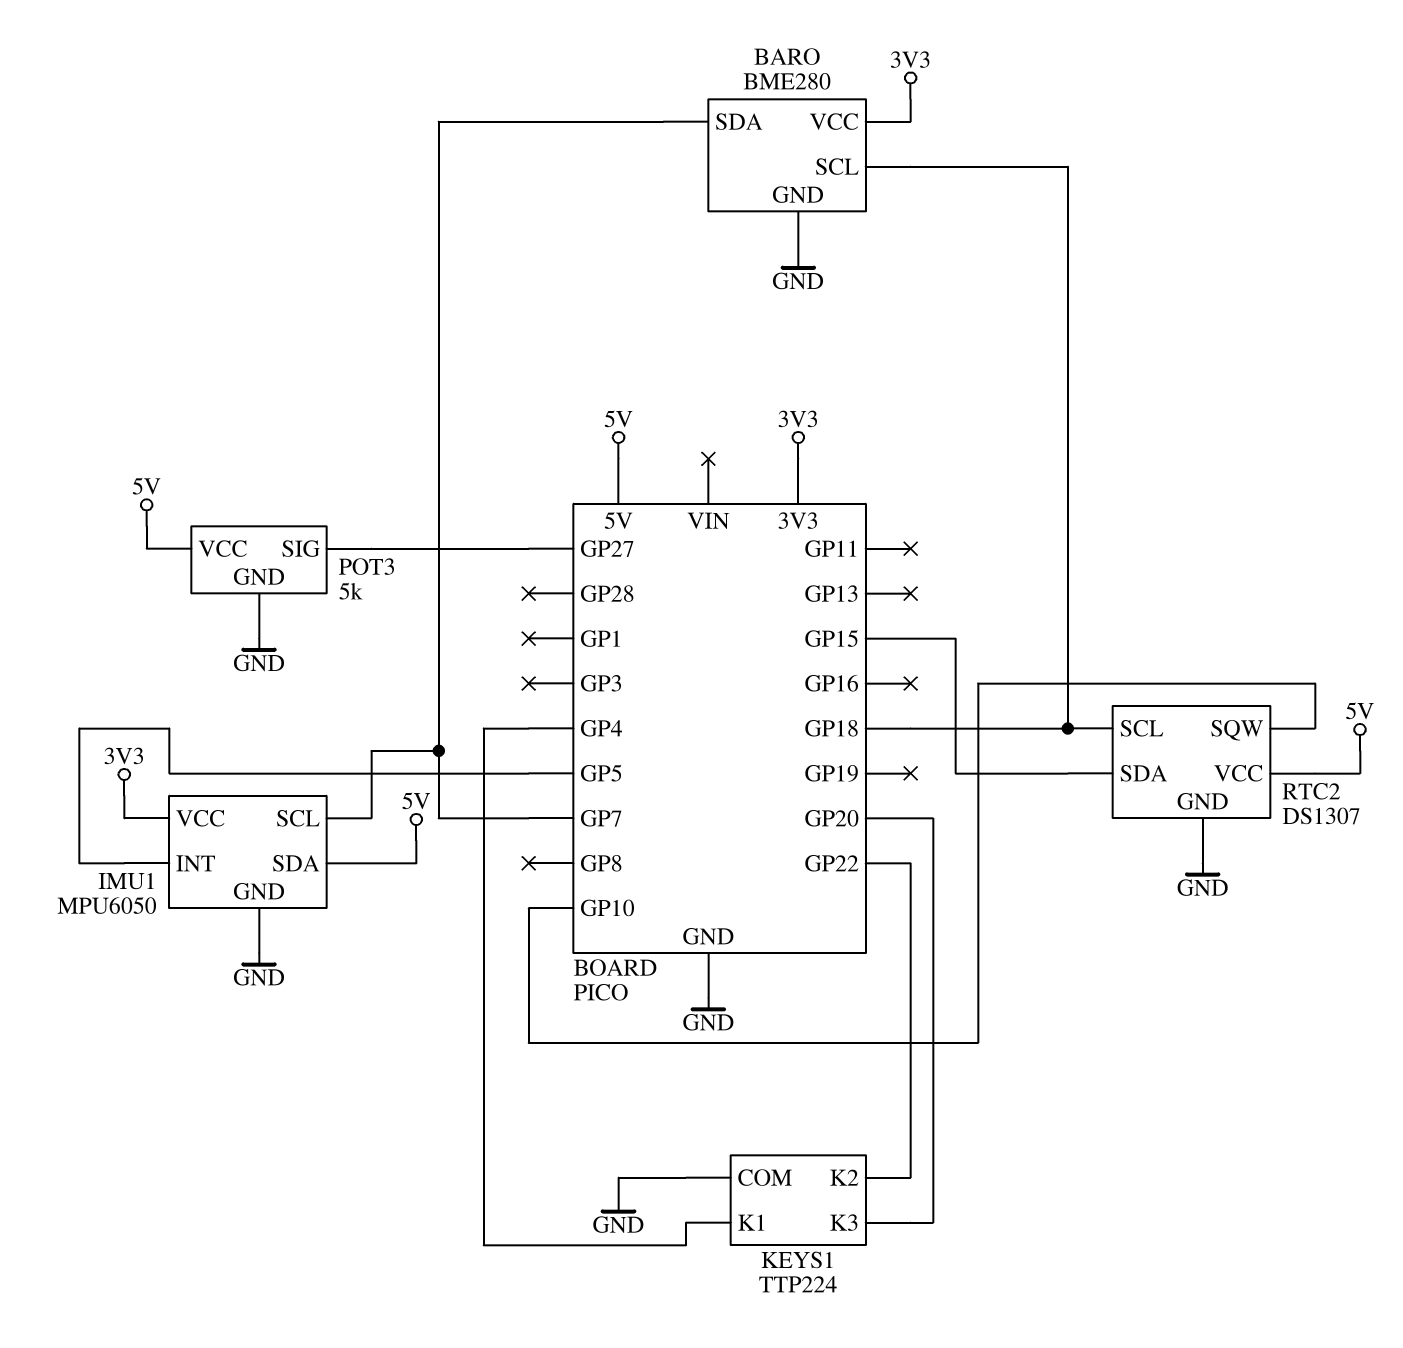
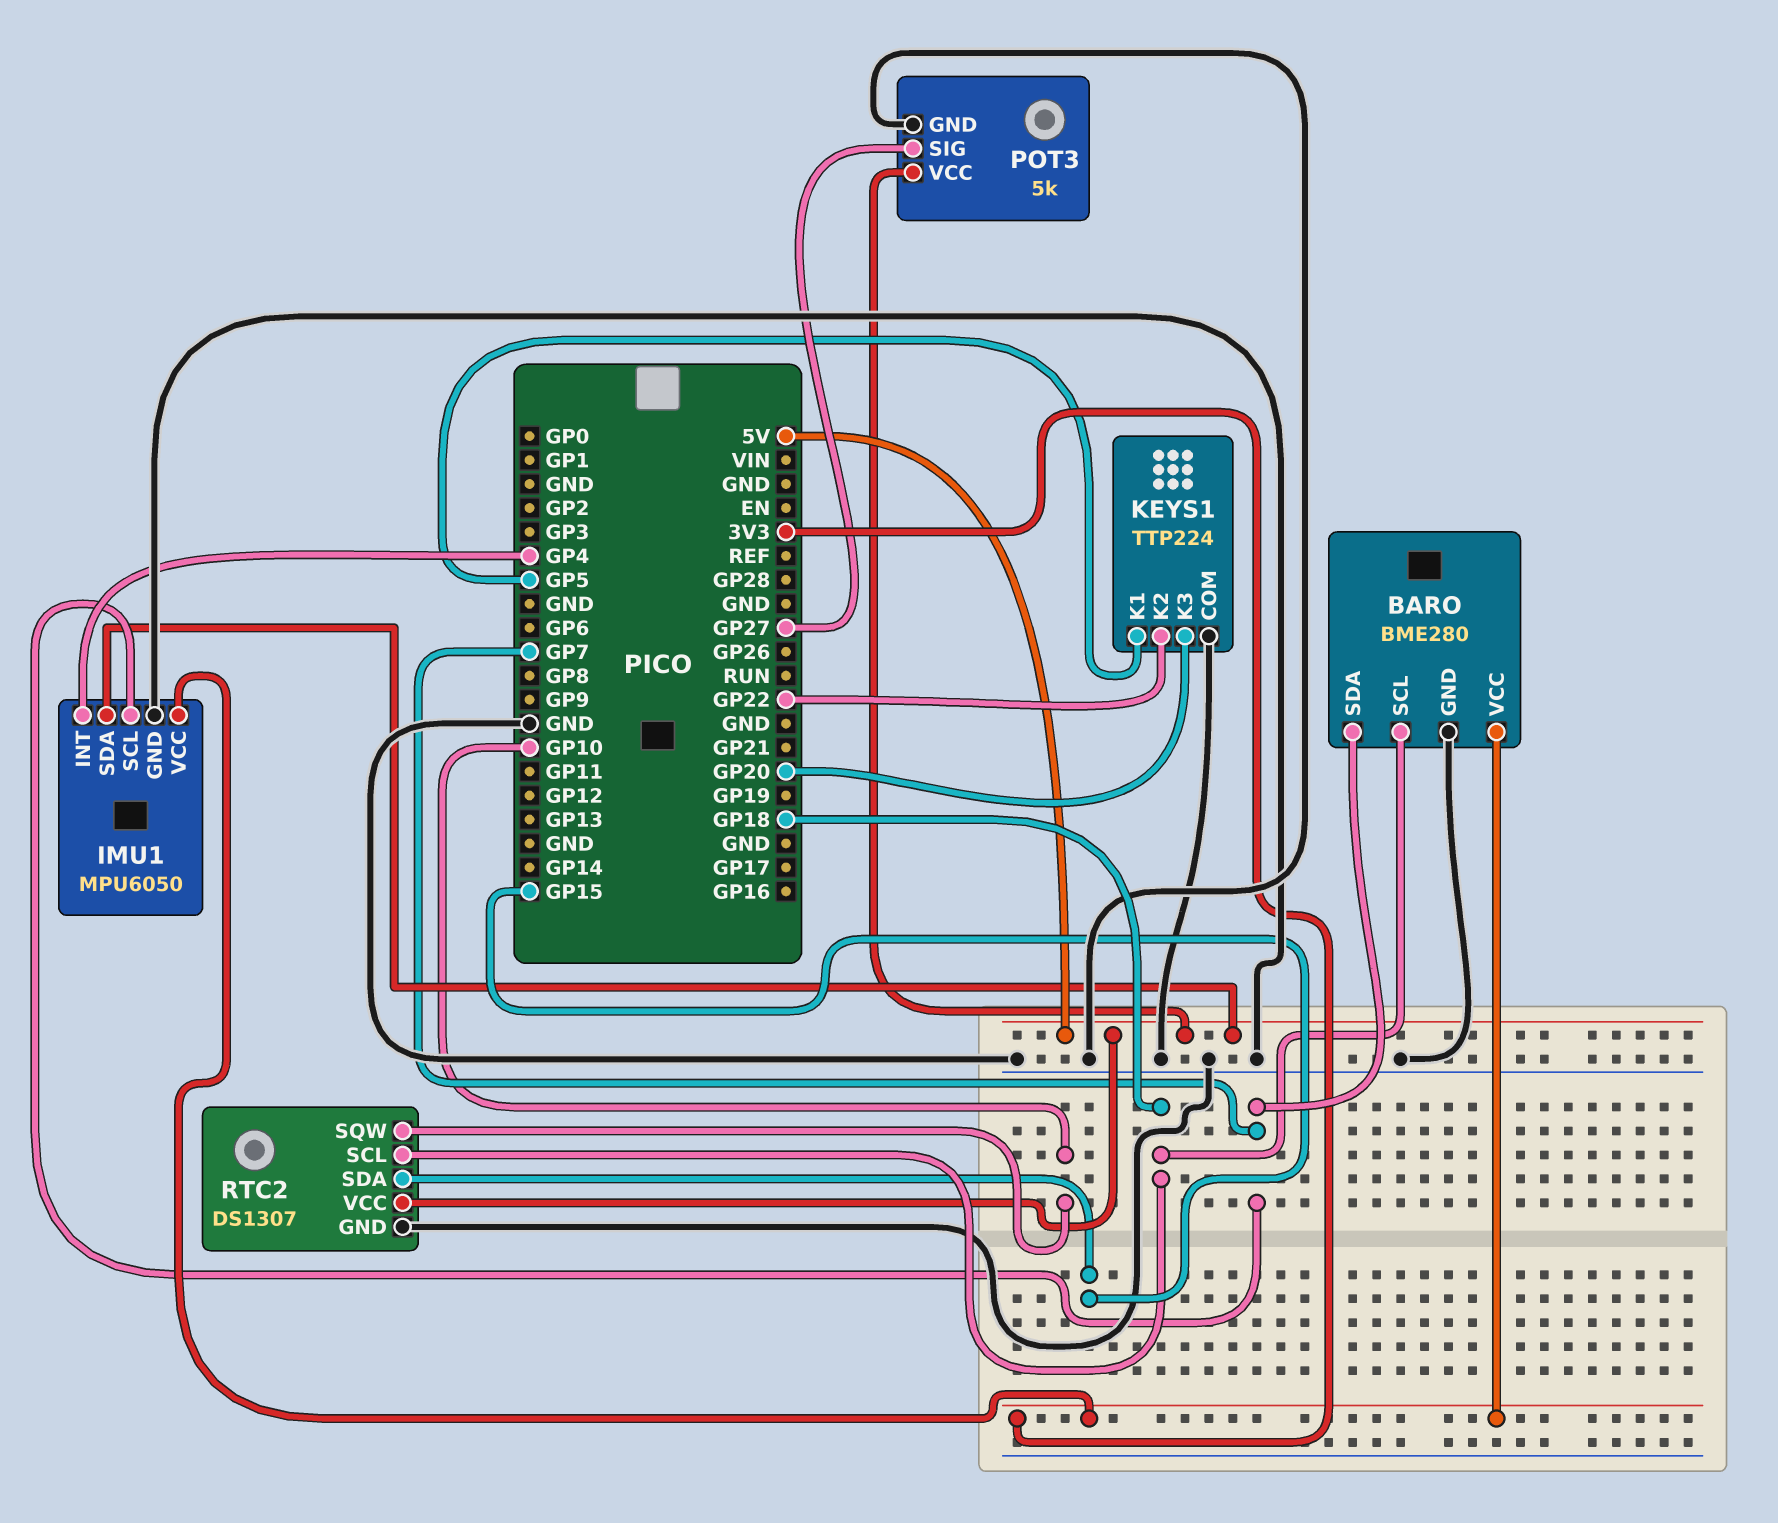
IMU1 pin INT: GP5 -> GP4
KEYS1 pin K1: GP4 -> GP5

